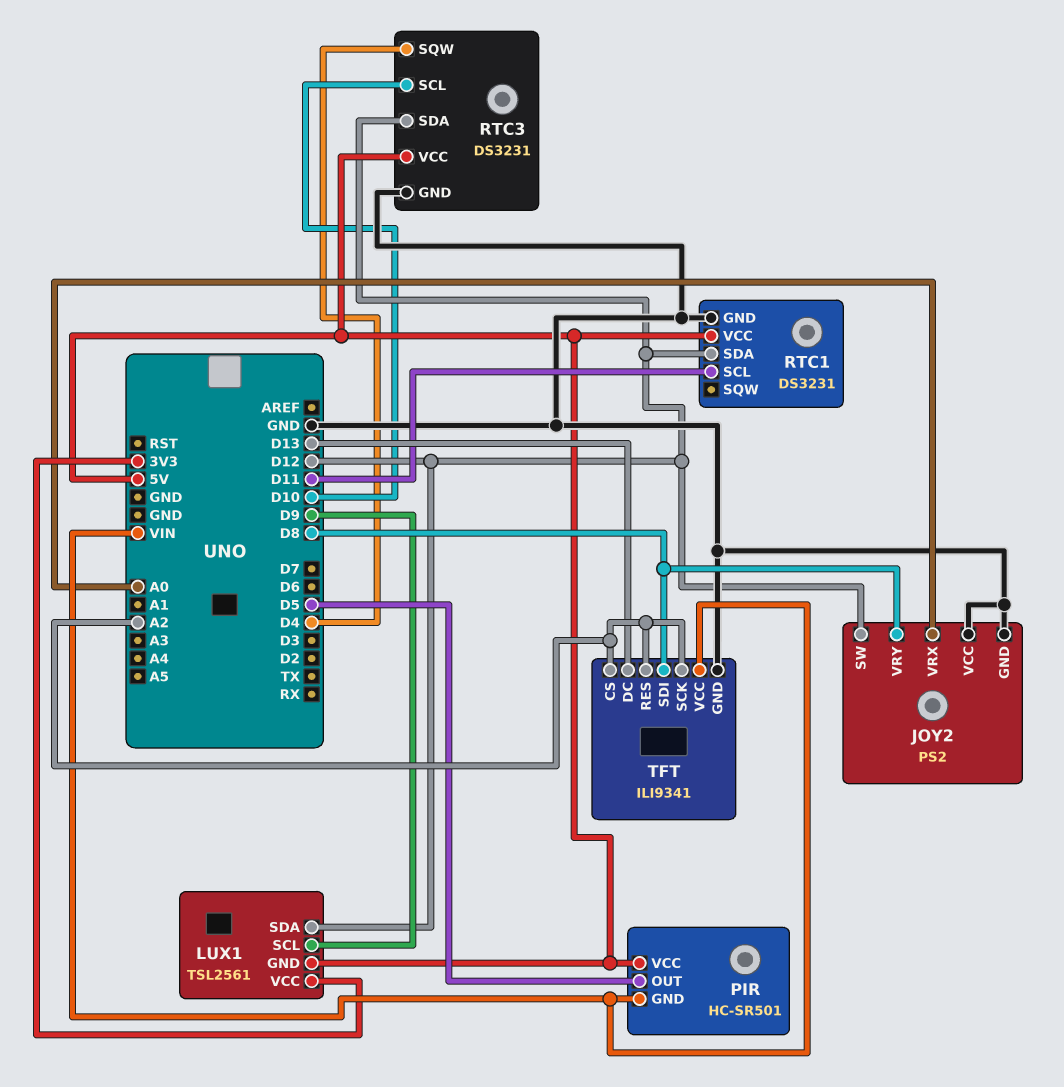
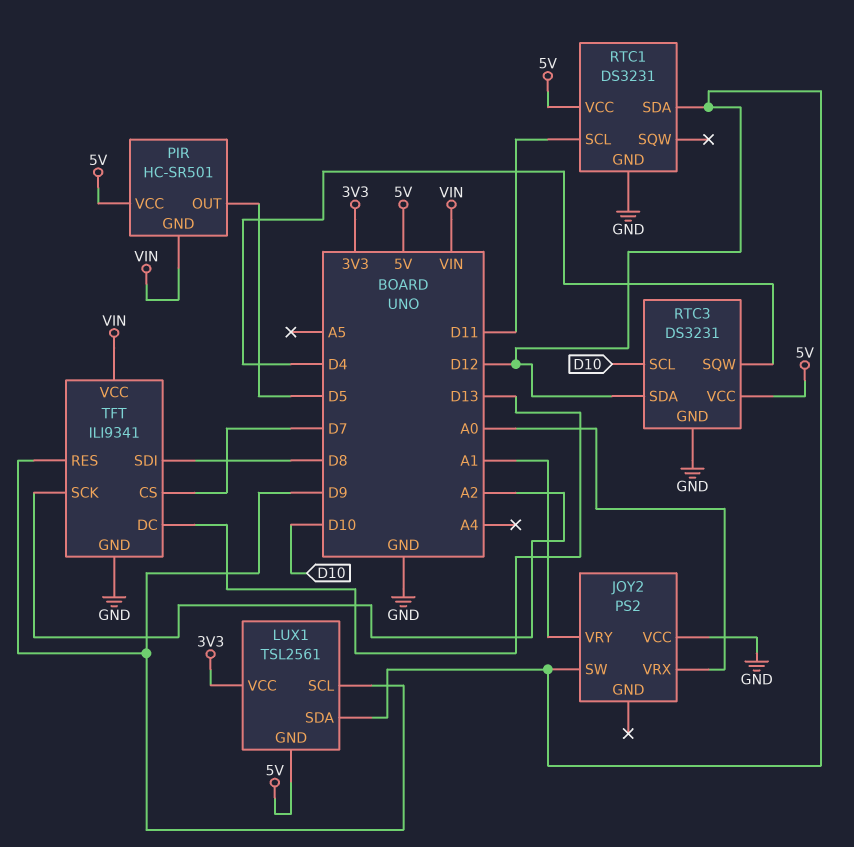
JOY2 pin GND: GND -> none
JOY2 pin VRY: D8 -> A1
TFT pin CS: A2 -> D7
TFT pin RES: A2 -> D9

